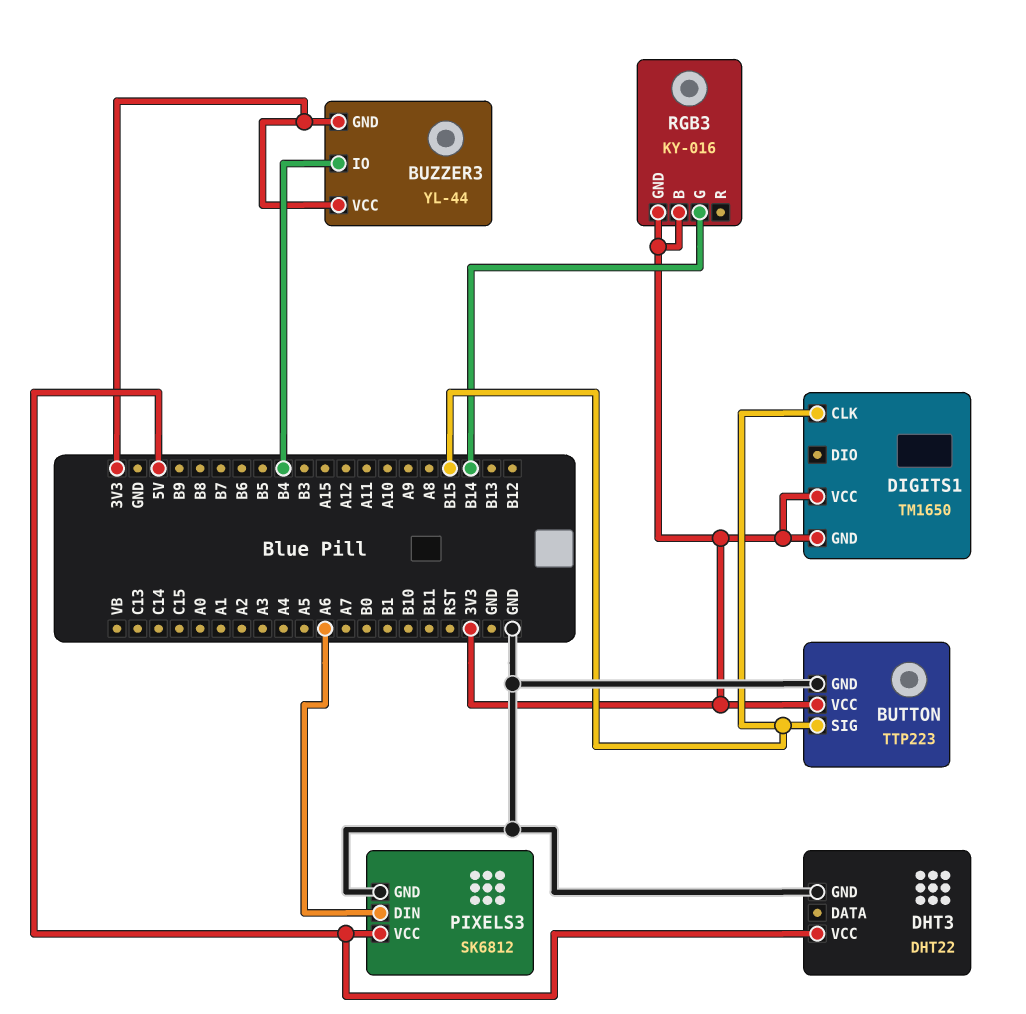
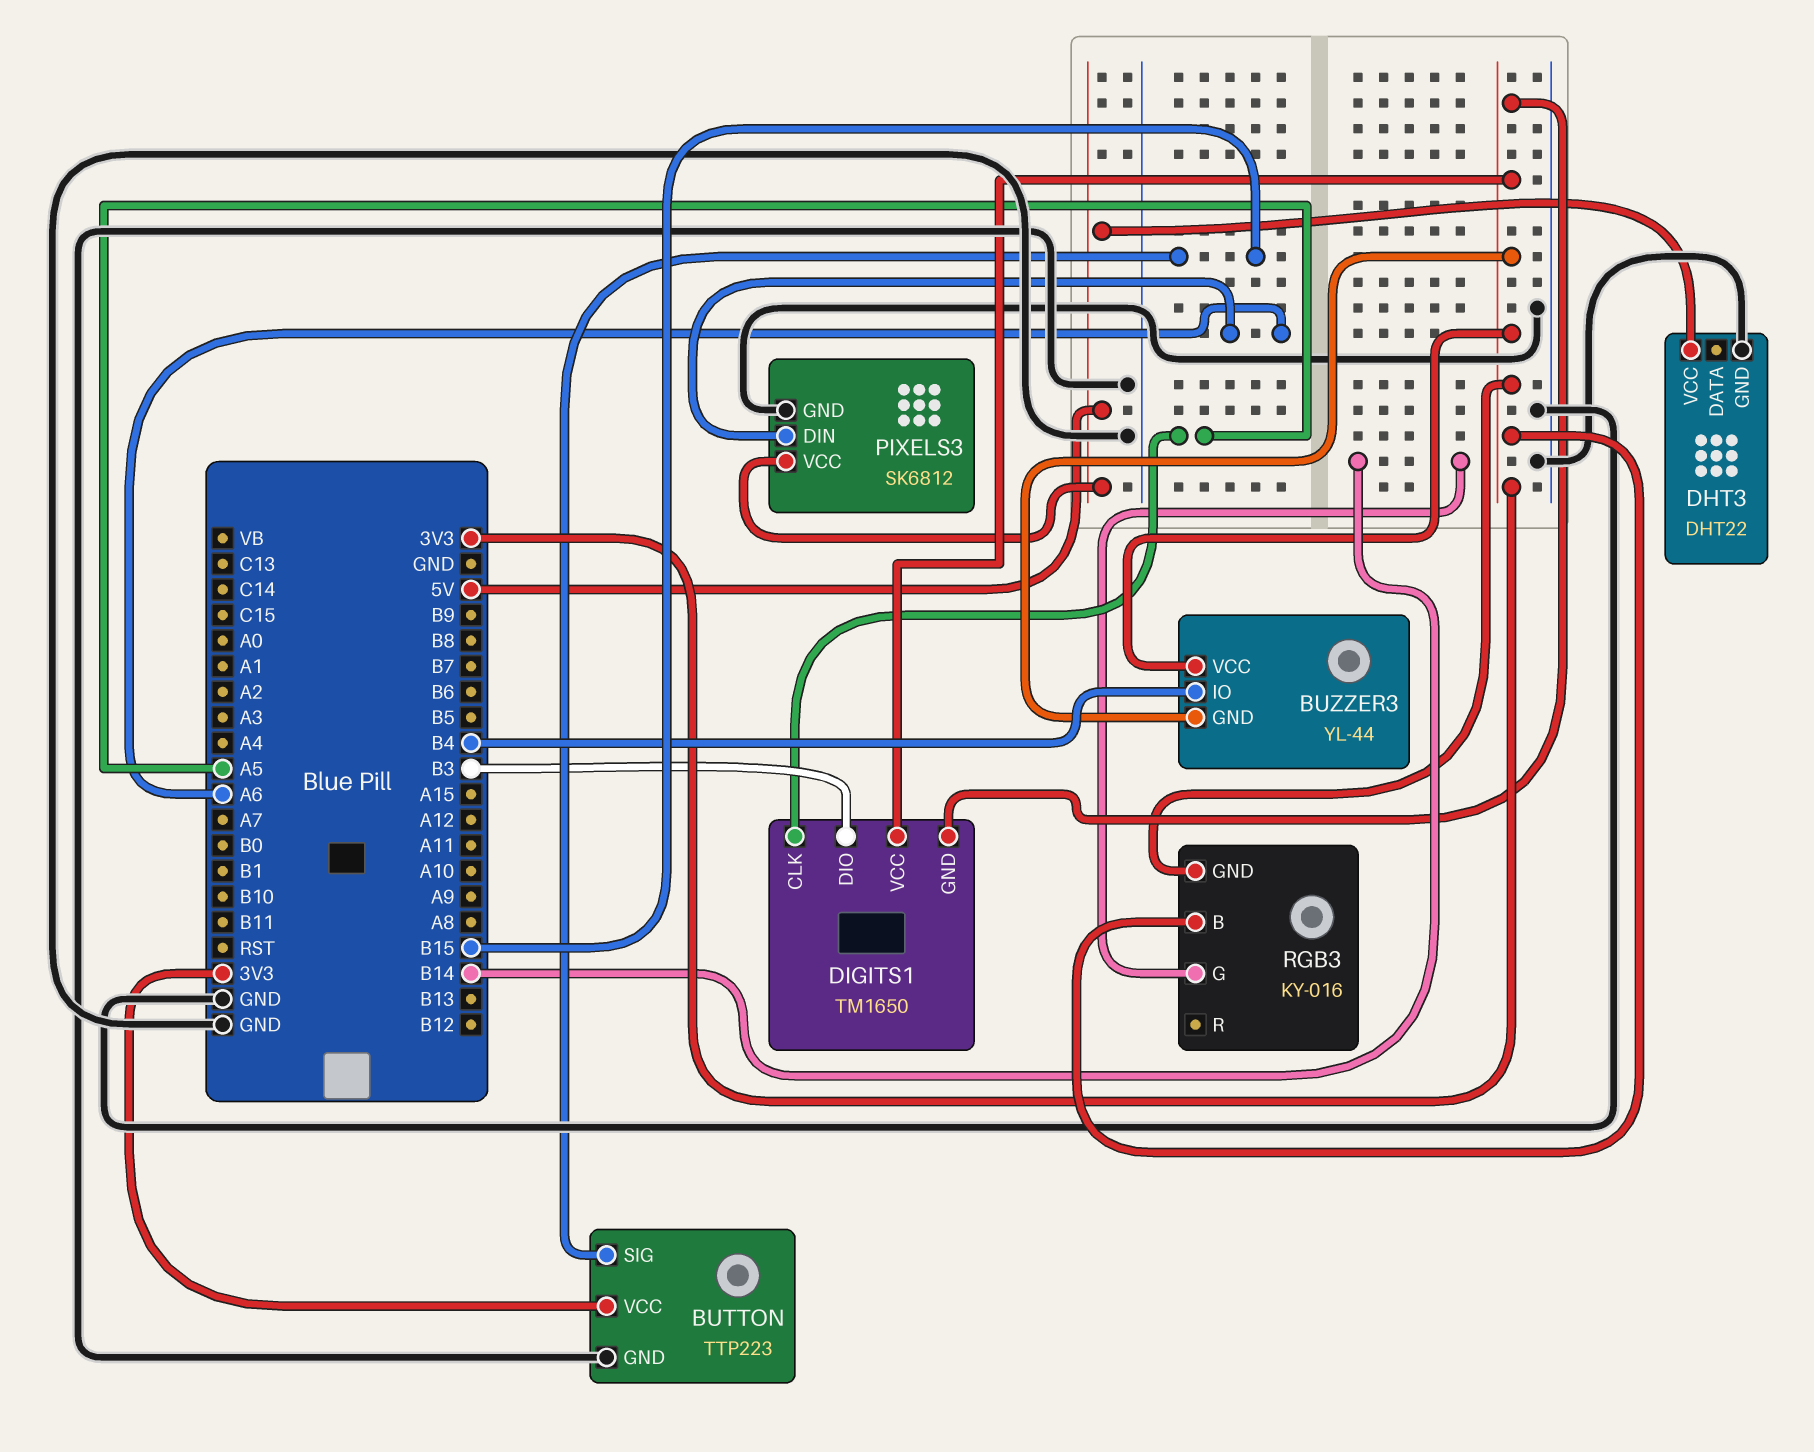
DIGITS1 pin CLK: B15 -> A5
DIGITS1 pin DIO: none -> B3

